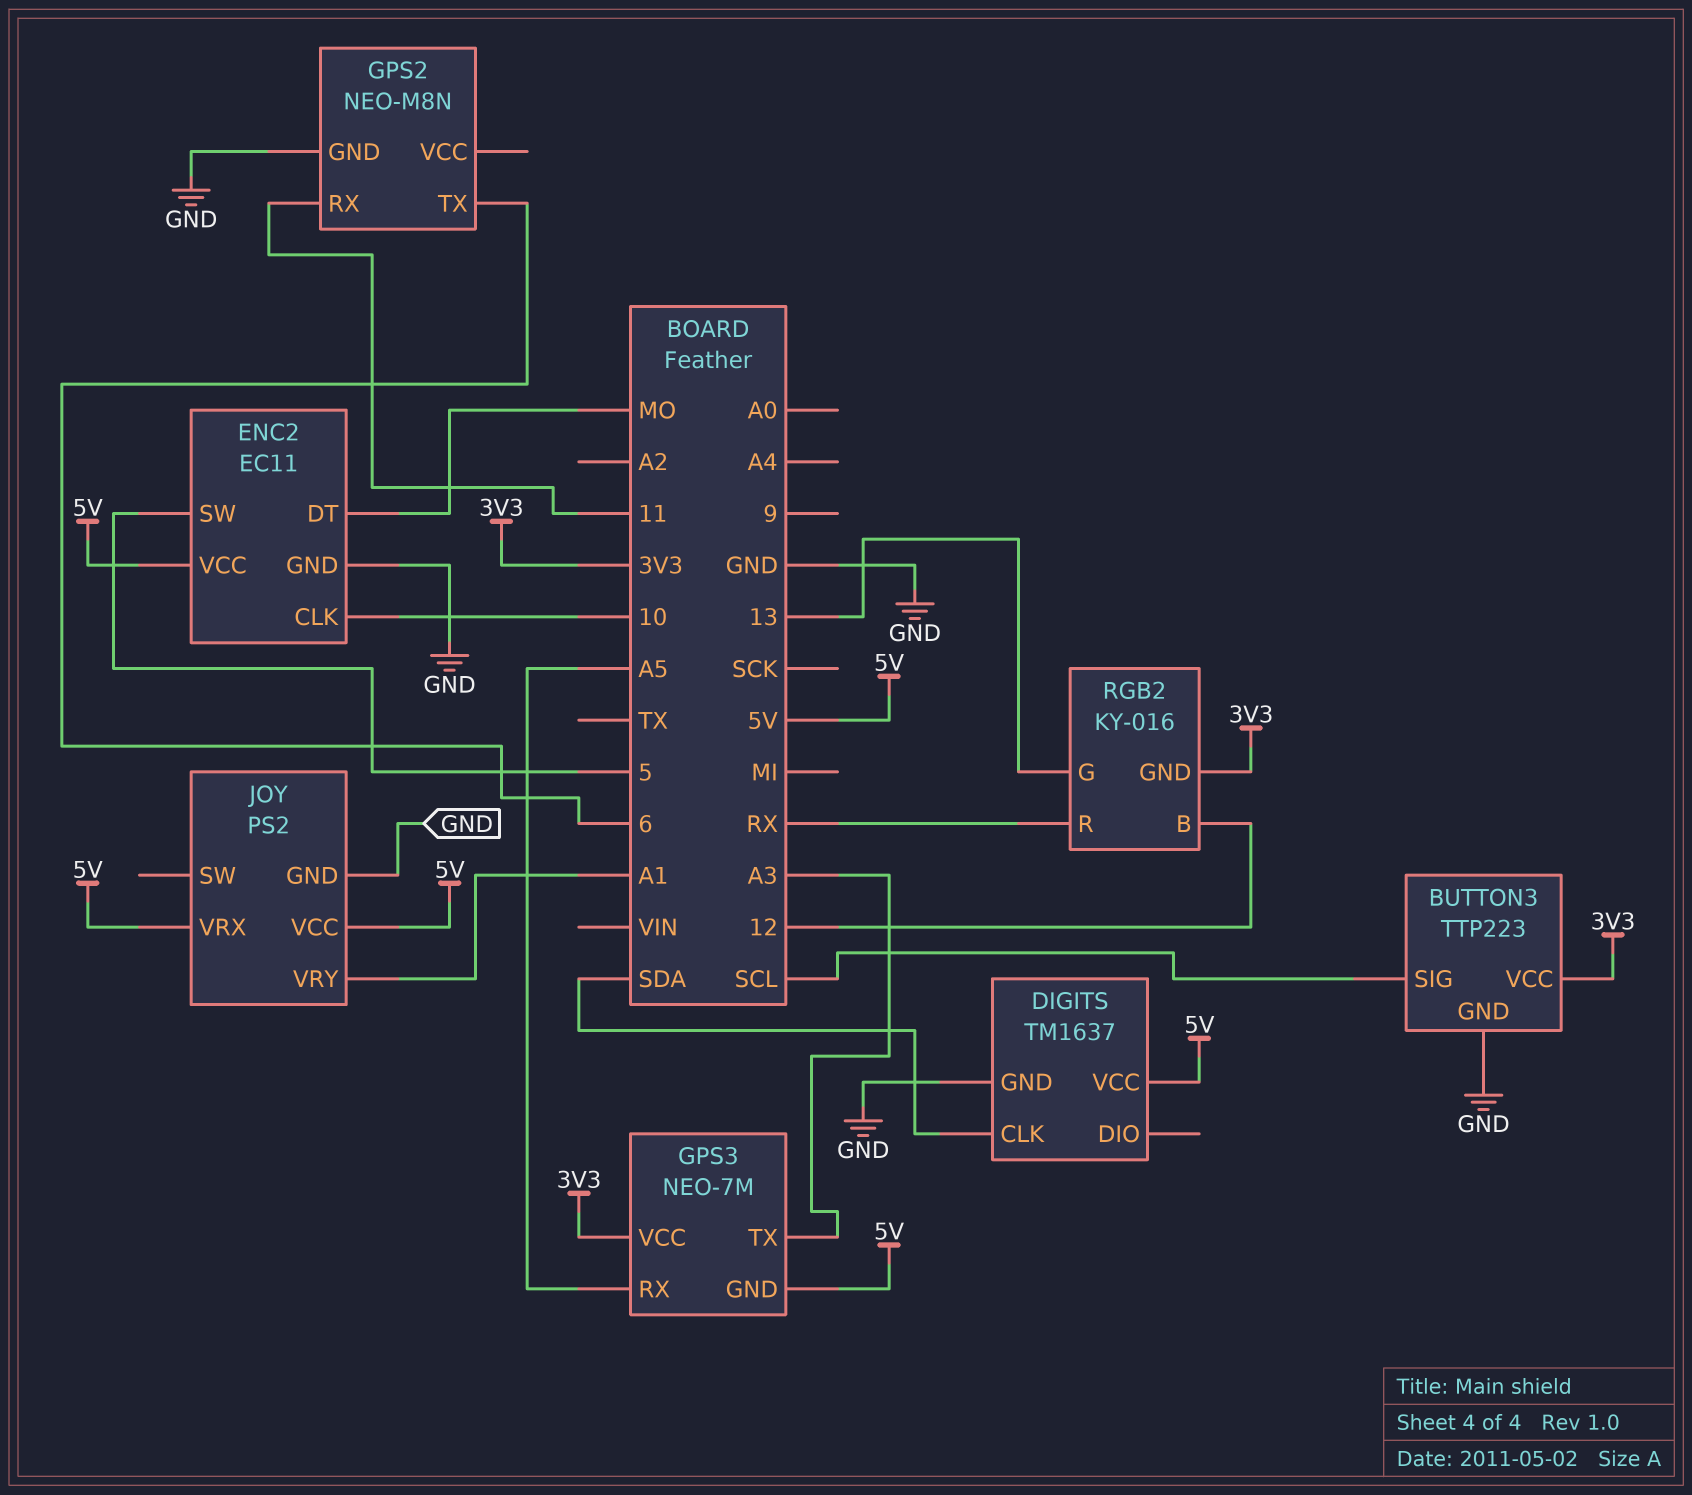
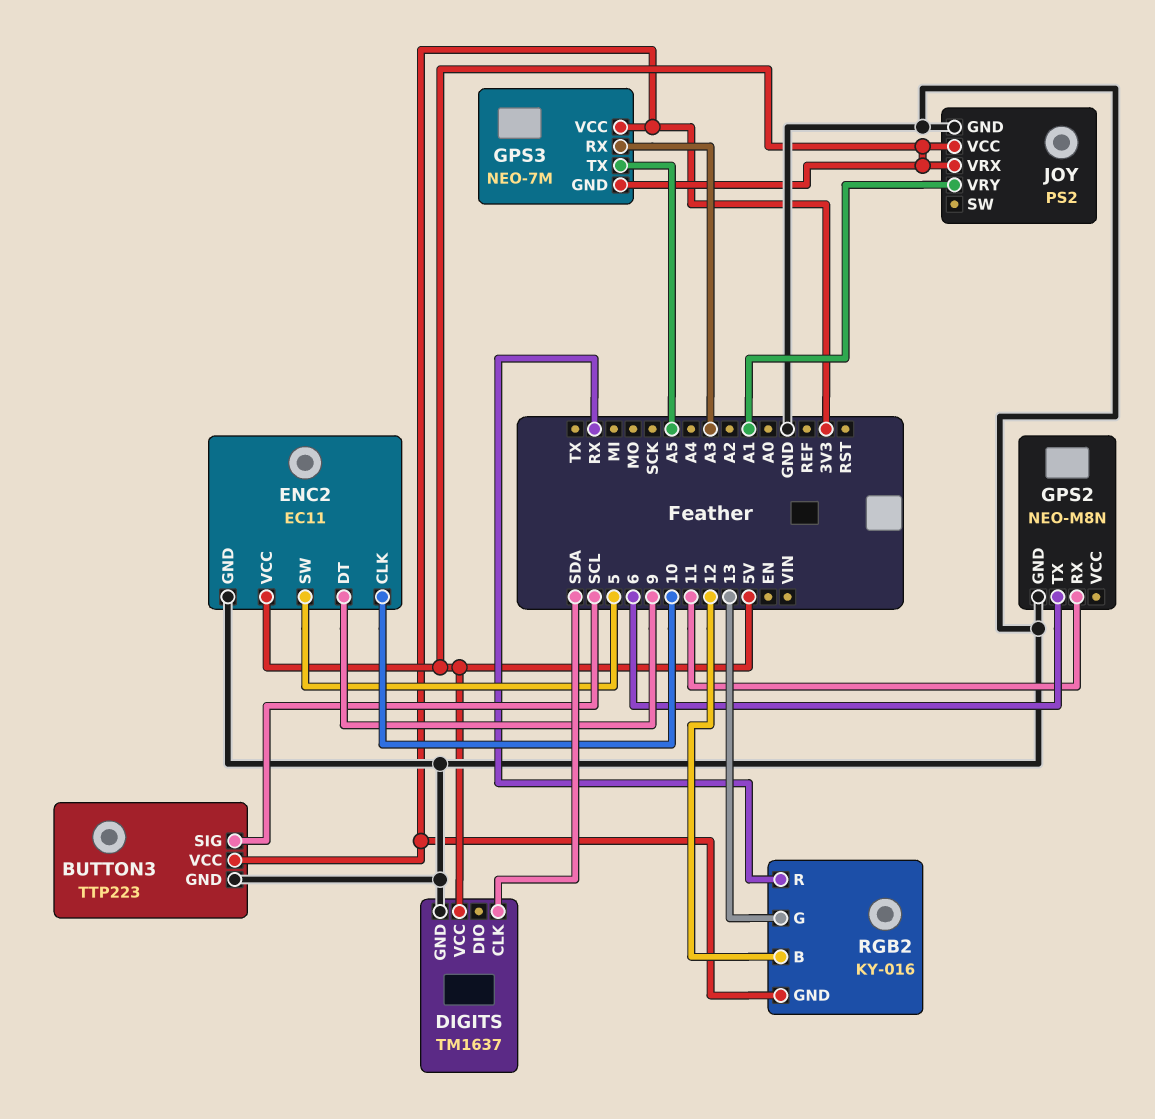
ENC2 pin DT: MO -> 9
GPS3 pin RX: A5 -> A3
GPS3 pin TX: A3 -> A5

